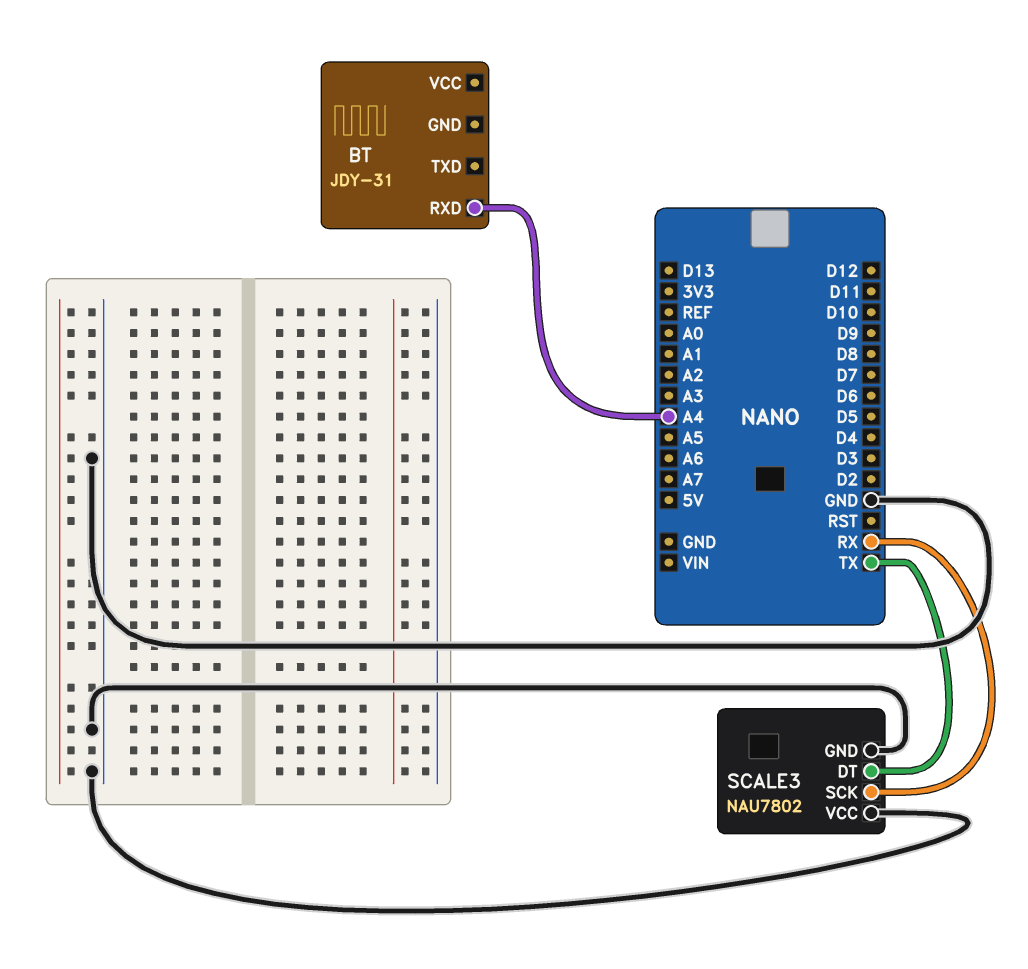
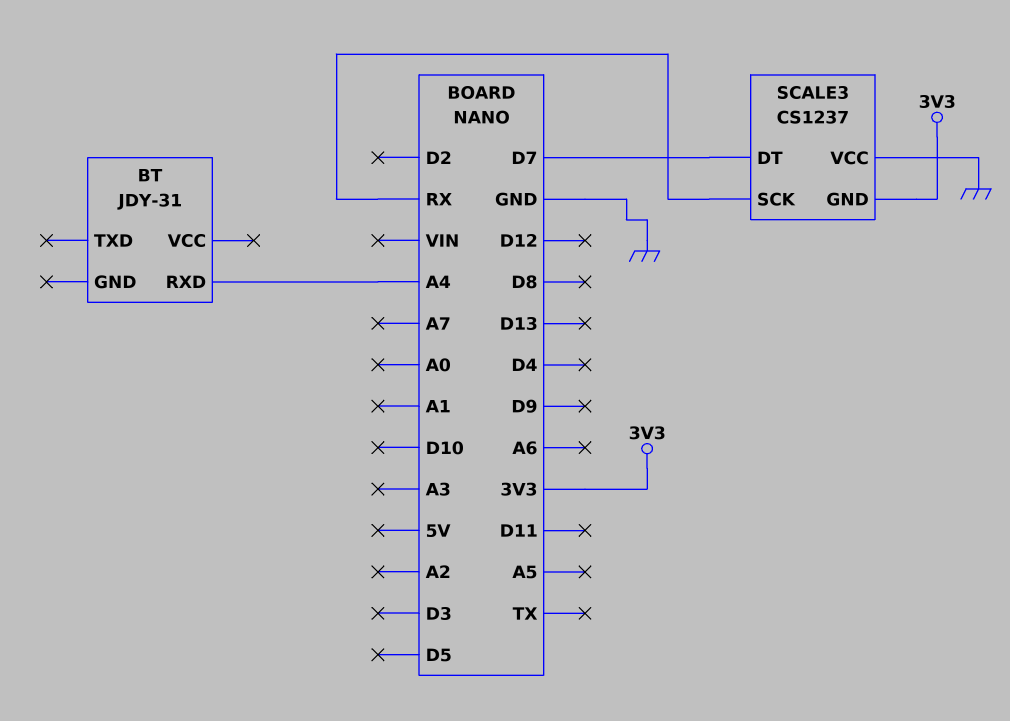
SCALE3: NAU7802 -> CS1237
SCALE3 pin DT: TX -> D7
SCALE3 pin GND: GND -> 3V3

